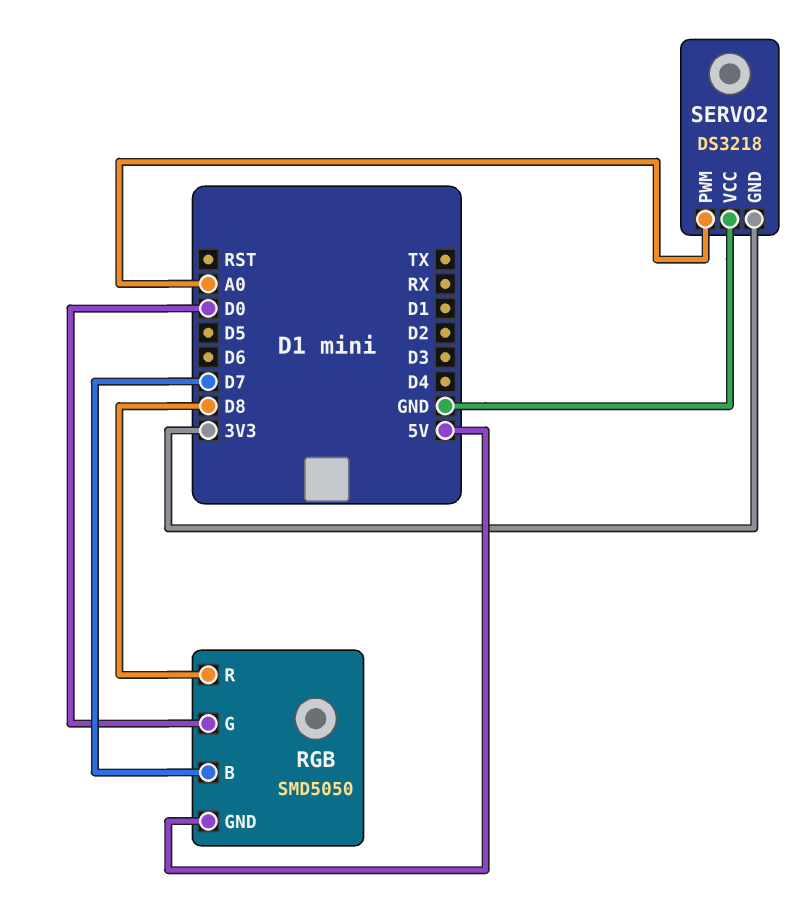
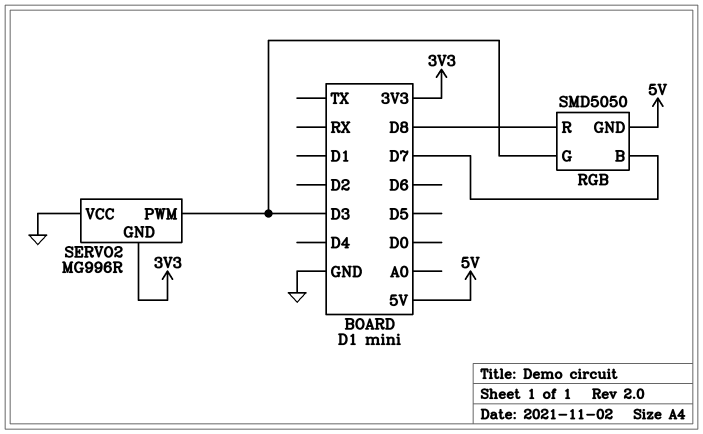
RGB pin G: D0 -> D3
SERVO2: DS3218 -> MG996R
SERVO2 pin PWM: A0 -> D3

